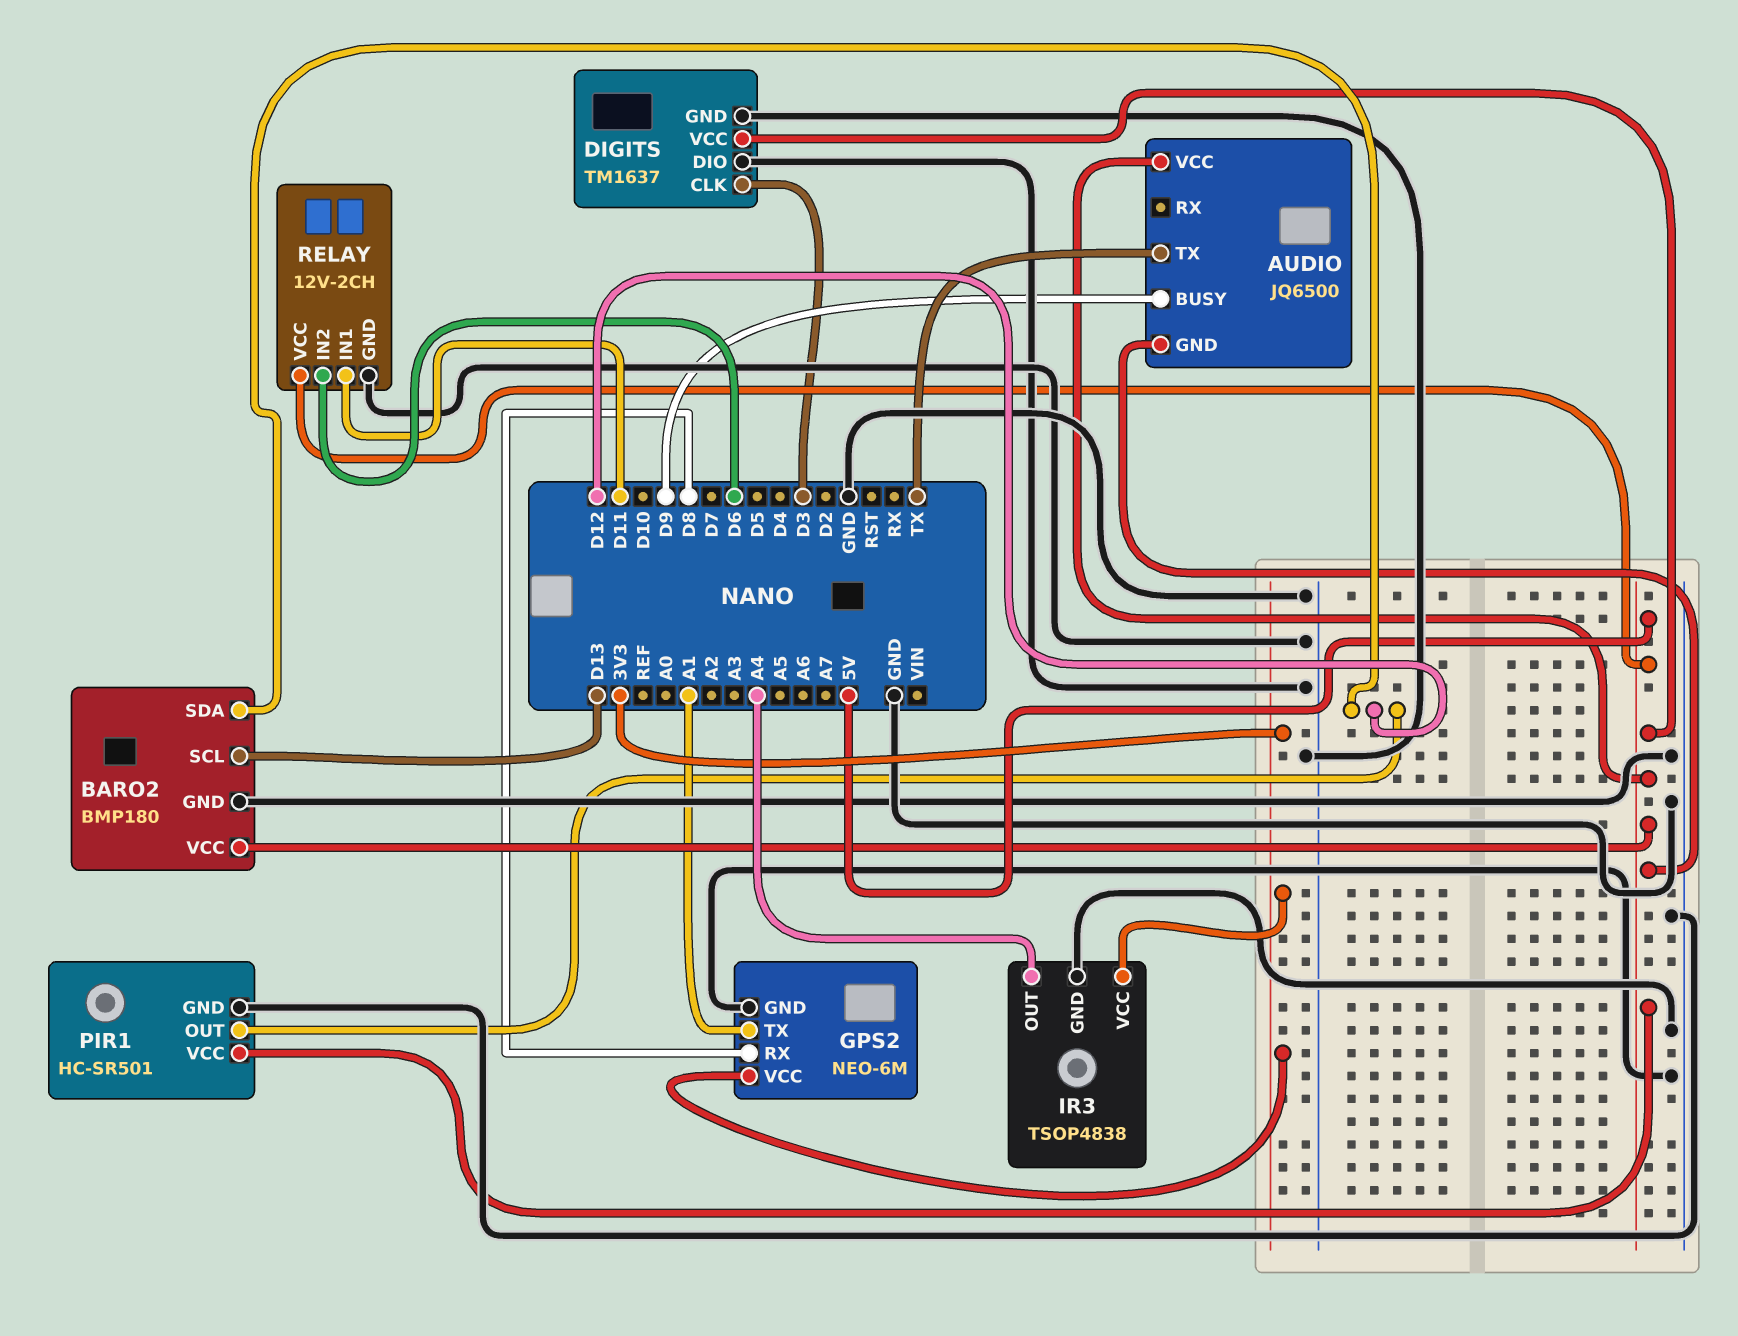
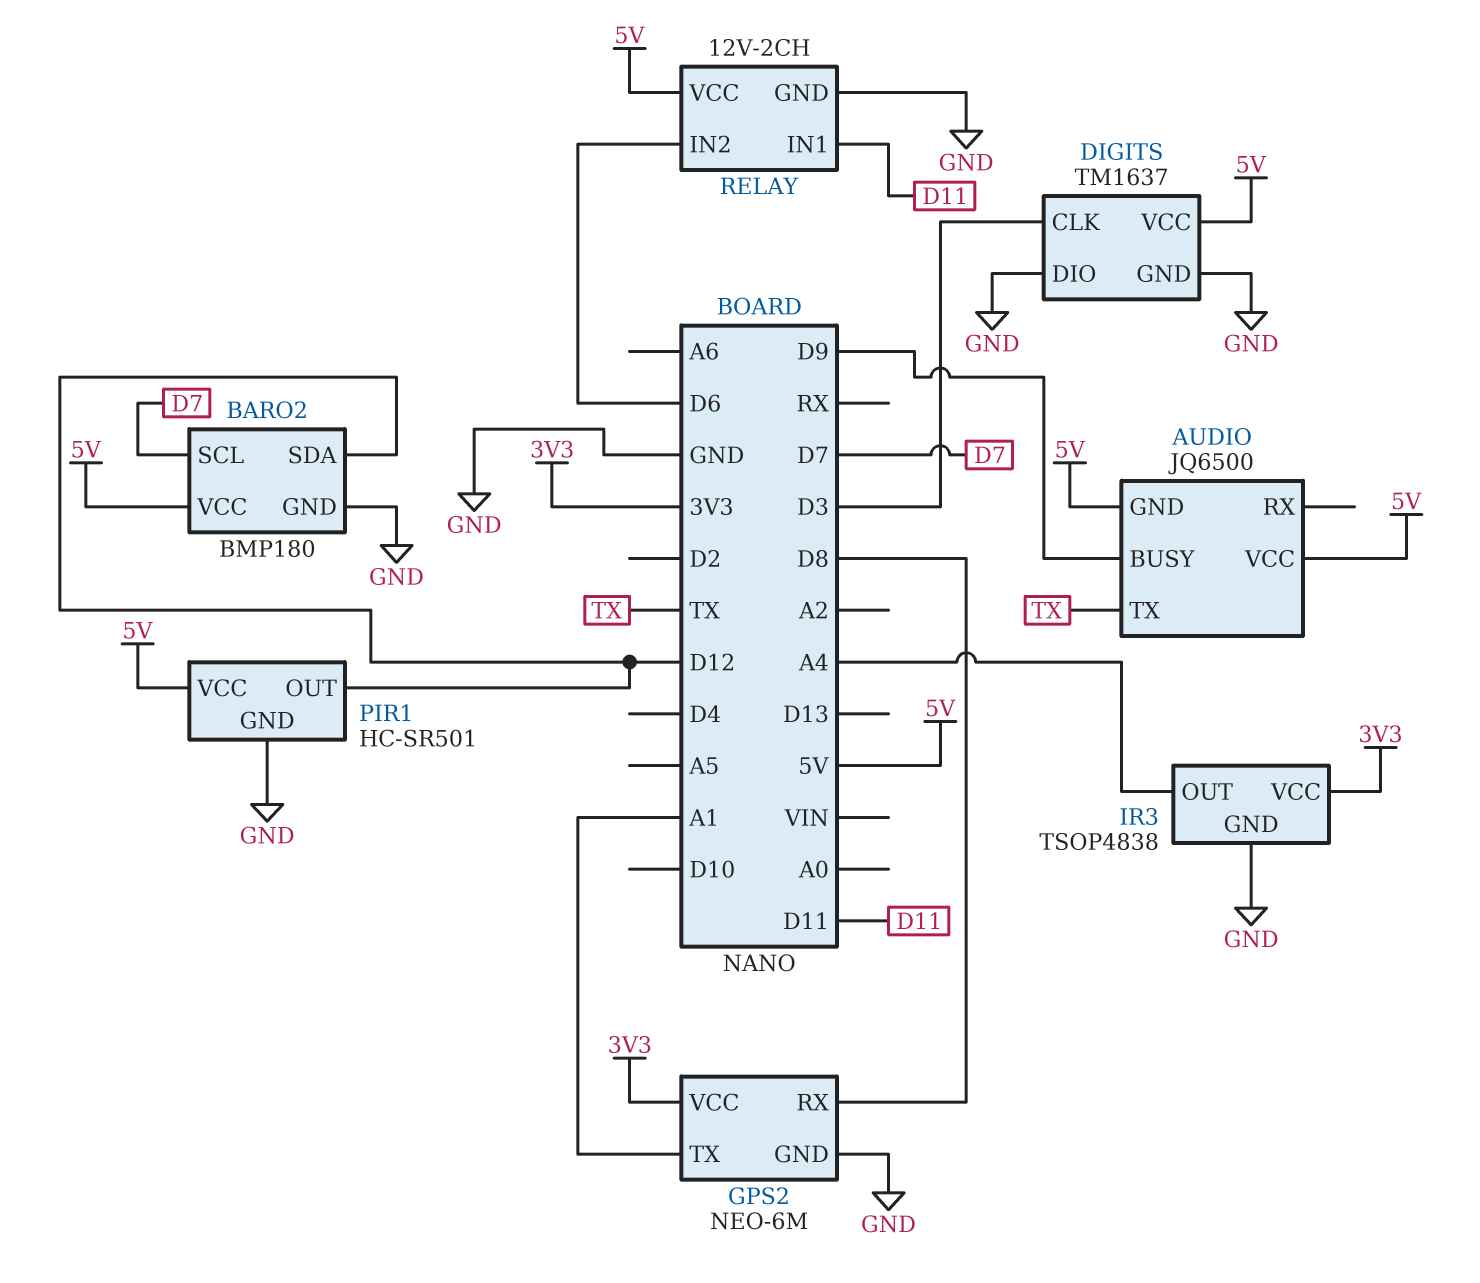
BARO2 pin SCL: D13 -> D7

